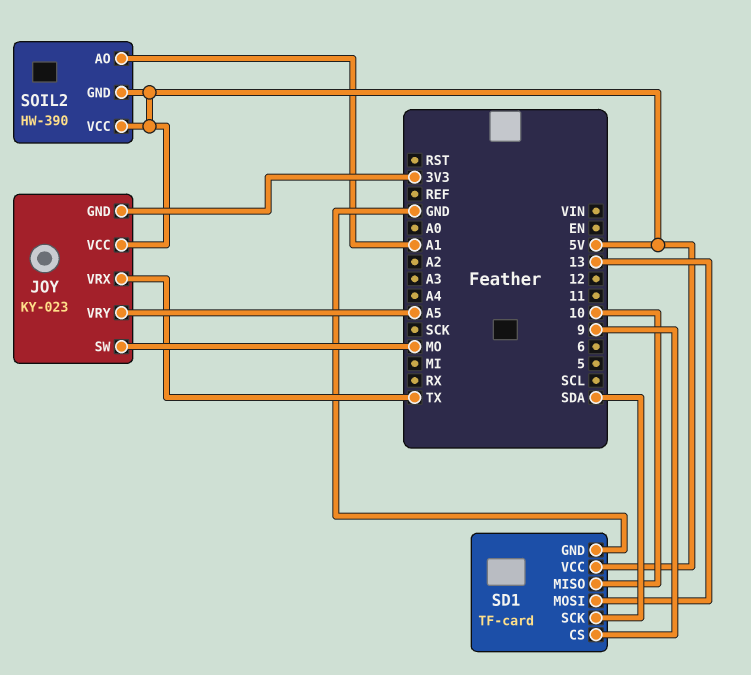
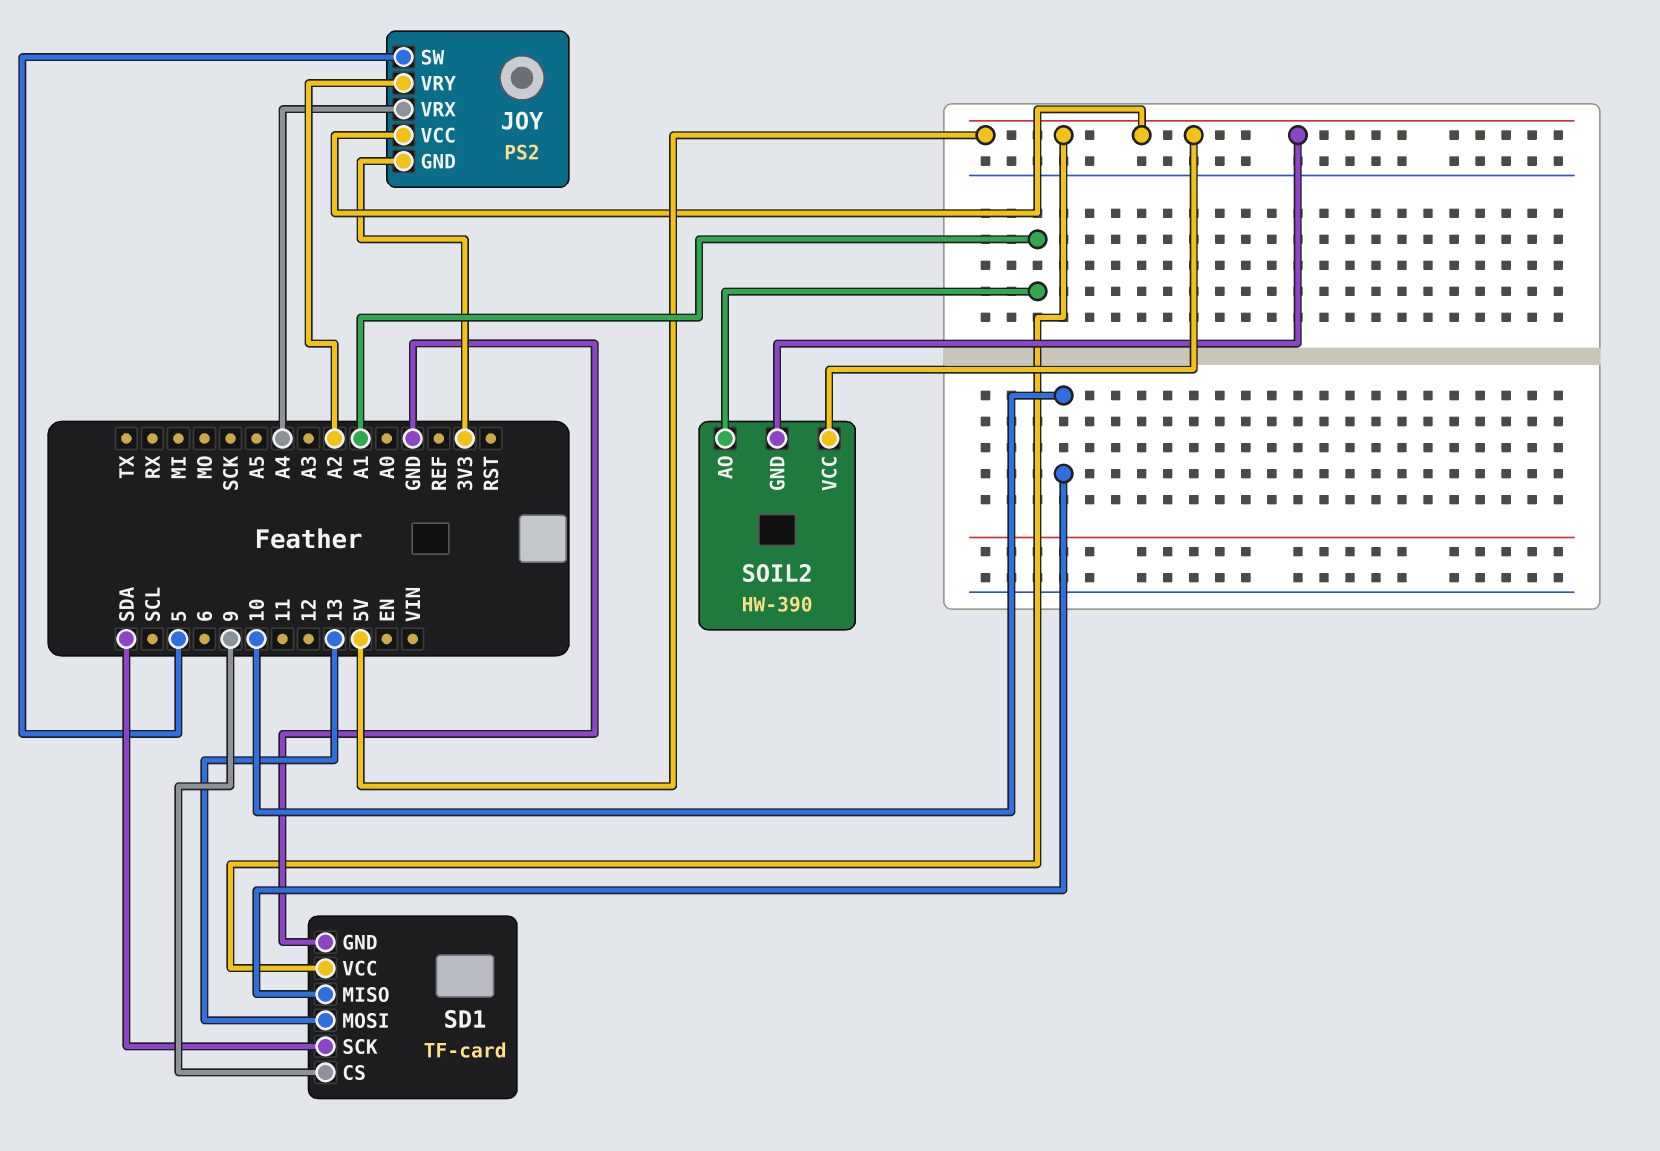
JOY: KY-023 -> PS2
JOY pin SW: MO -> 5
JOY pin VRX: TX -> A4
JOY pin VRY: A5 -> A2

